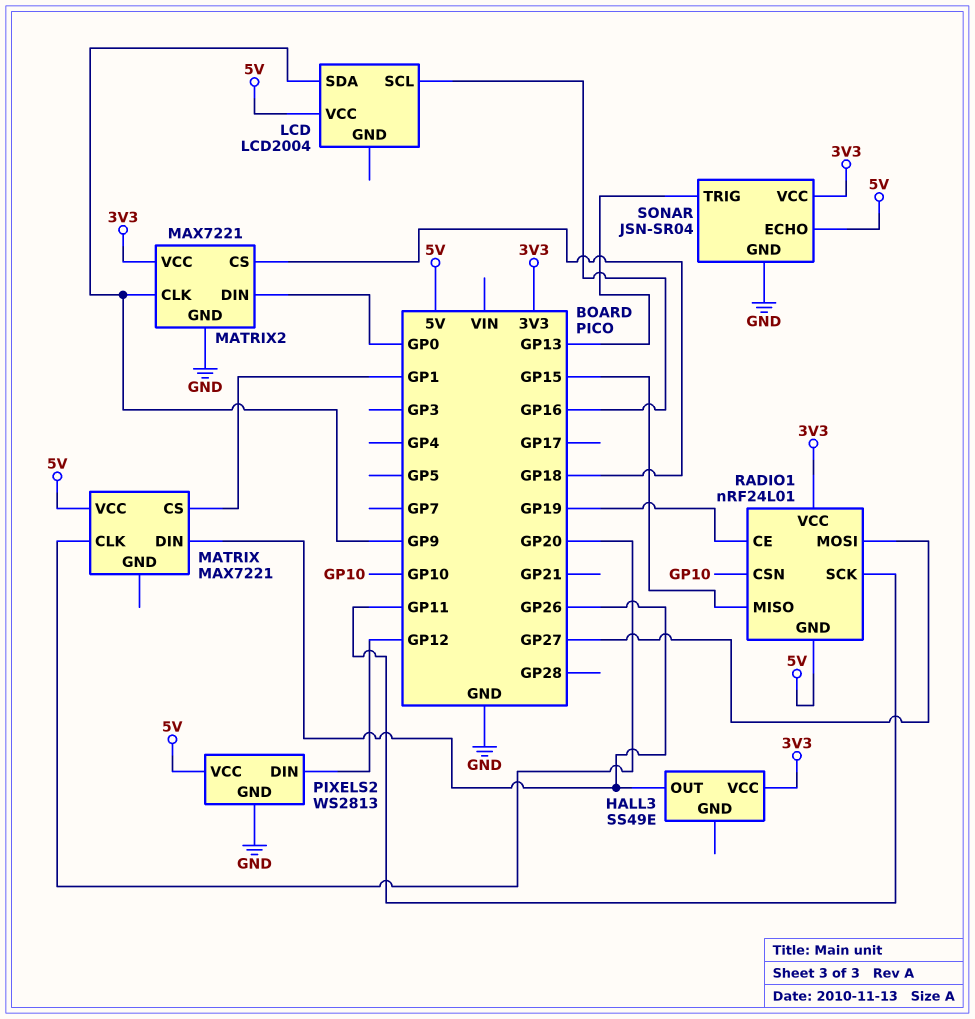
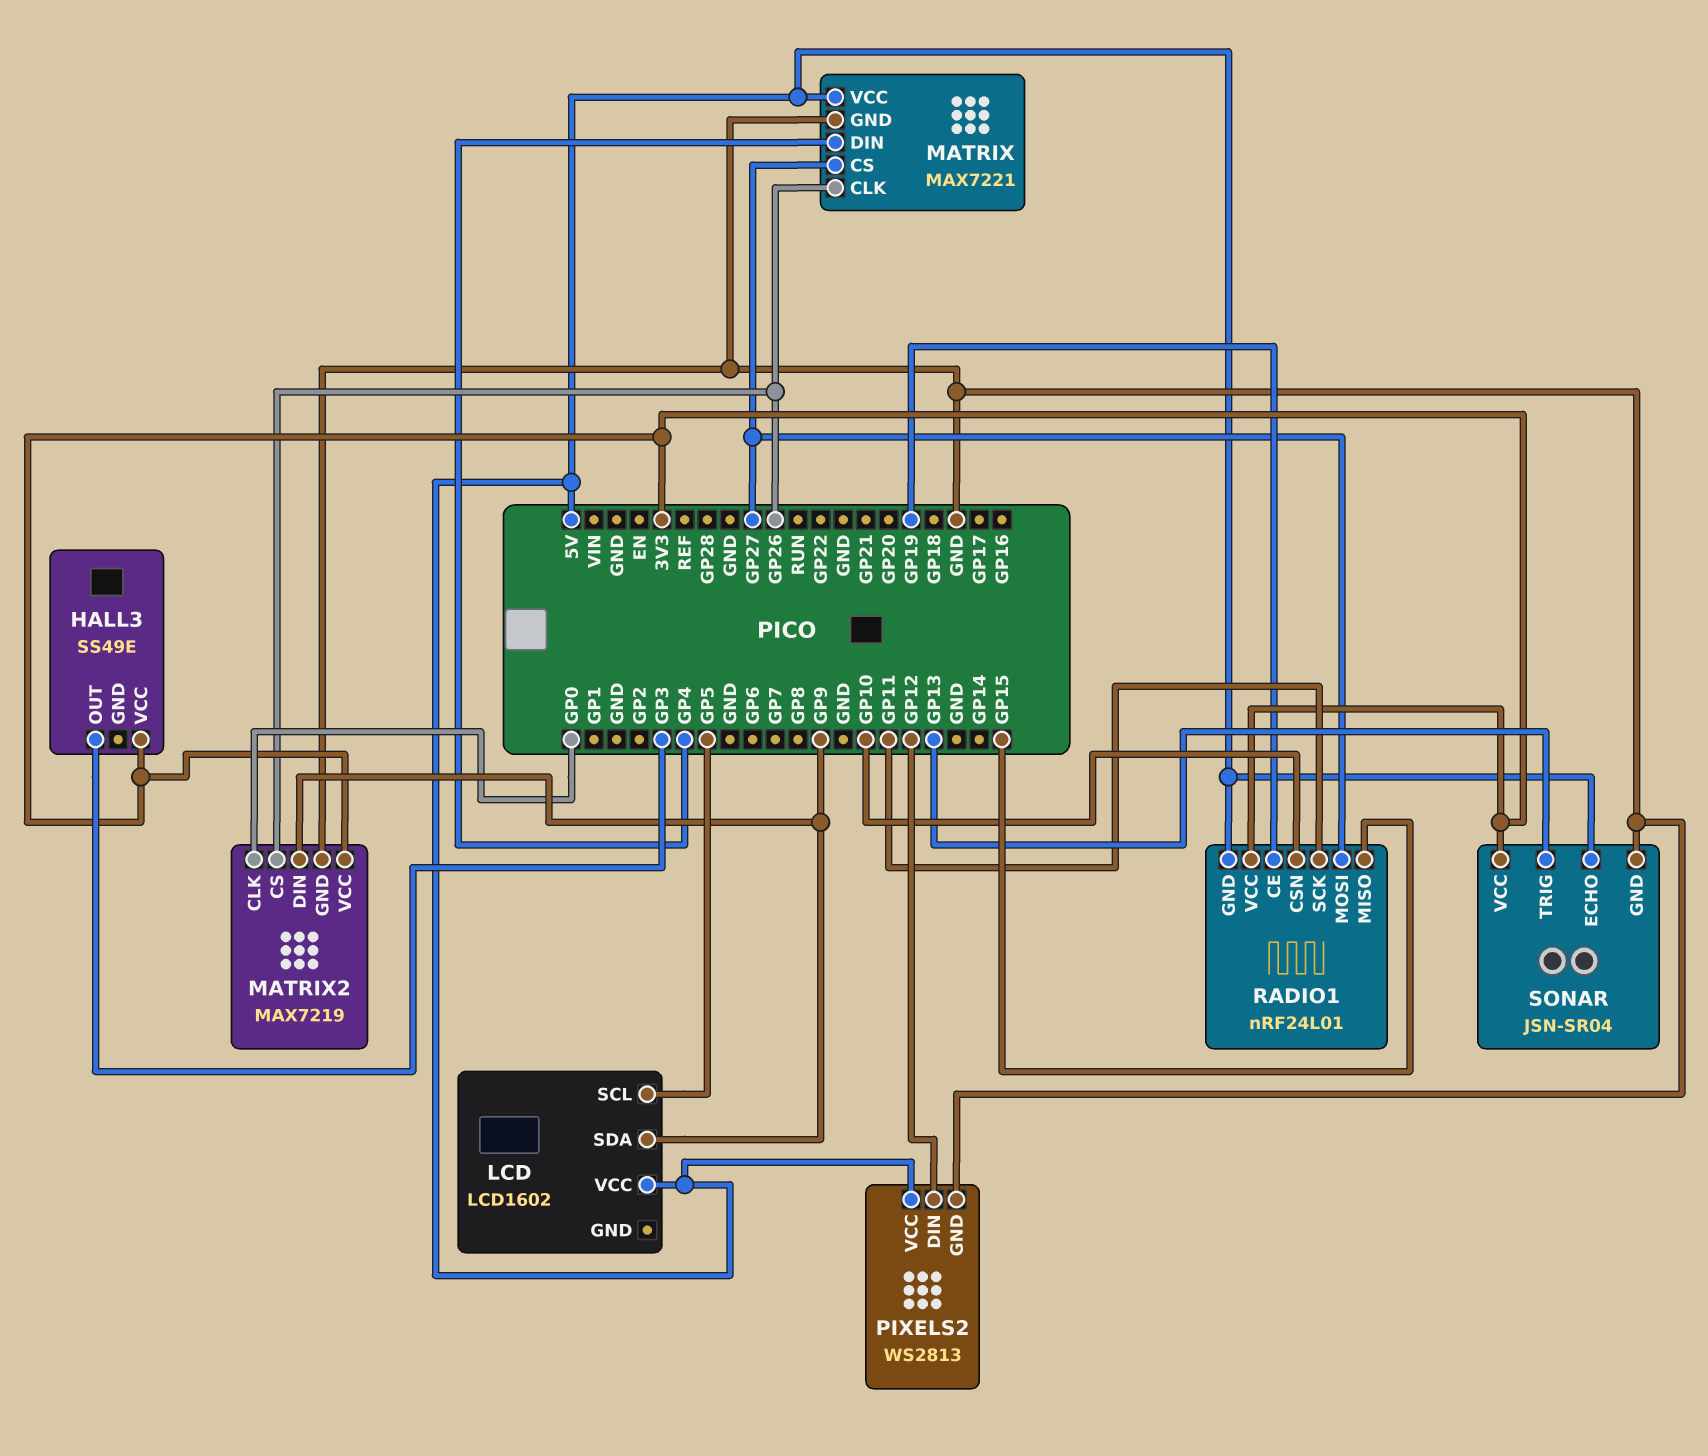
HALL3 pin OUT: GP26 -> GP3
LCD: LCD2004 -> LCD1602
LCD pin SCL: GP16 -> GP5
MATRIX pin CLK: GP20 -> GP26
MATRIX pin CS: GP1 -> GP27
MATRIX pin DIN: GP26 -> GP4
MATRIX pin GND: none -> GND
MATRIX2: MAX7221 -> MAX7219
MATRIX2 pin CLK: GP9 -> GP0
MATRIX2 pin CS: GP18 -> GP26
MATRIX2 pin DIN: GP0 -> GP9

